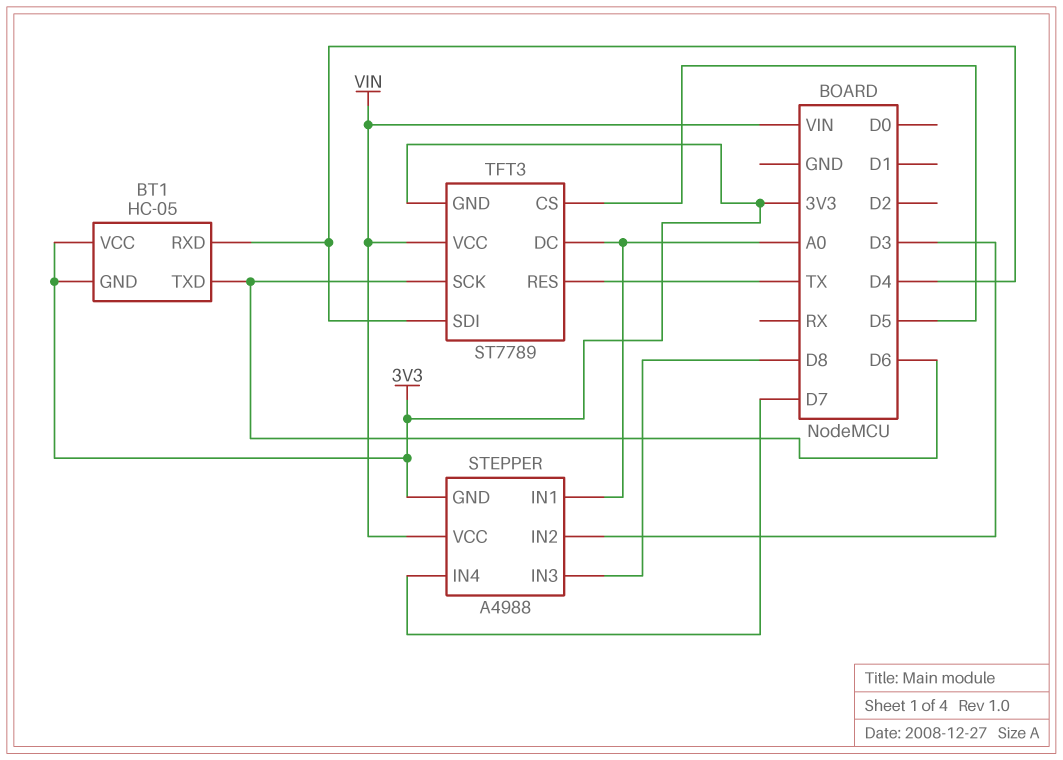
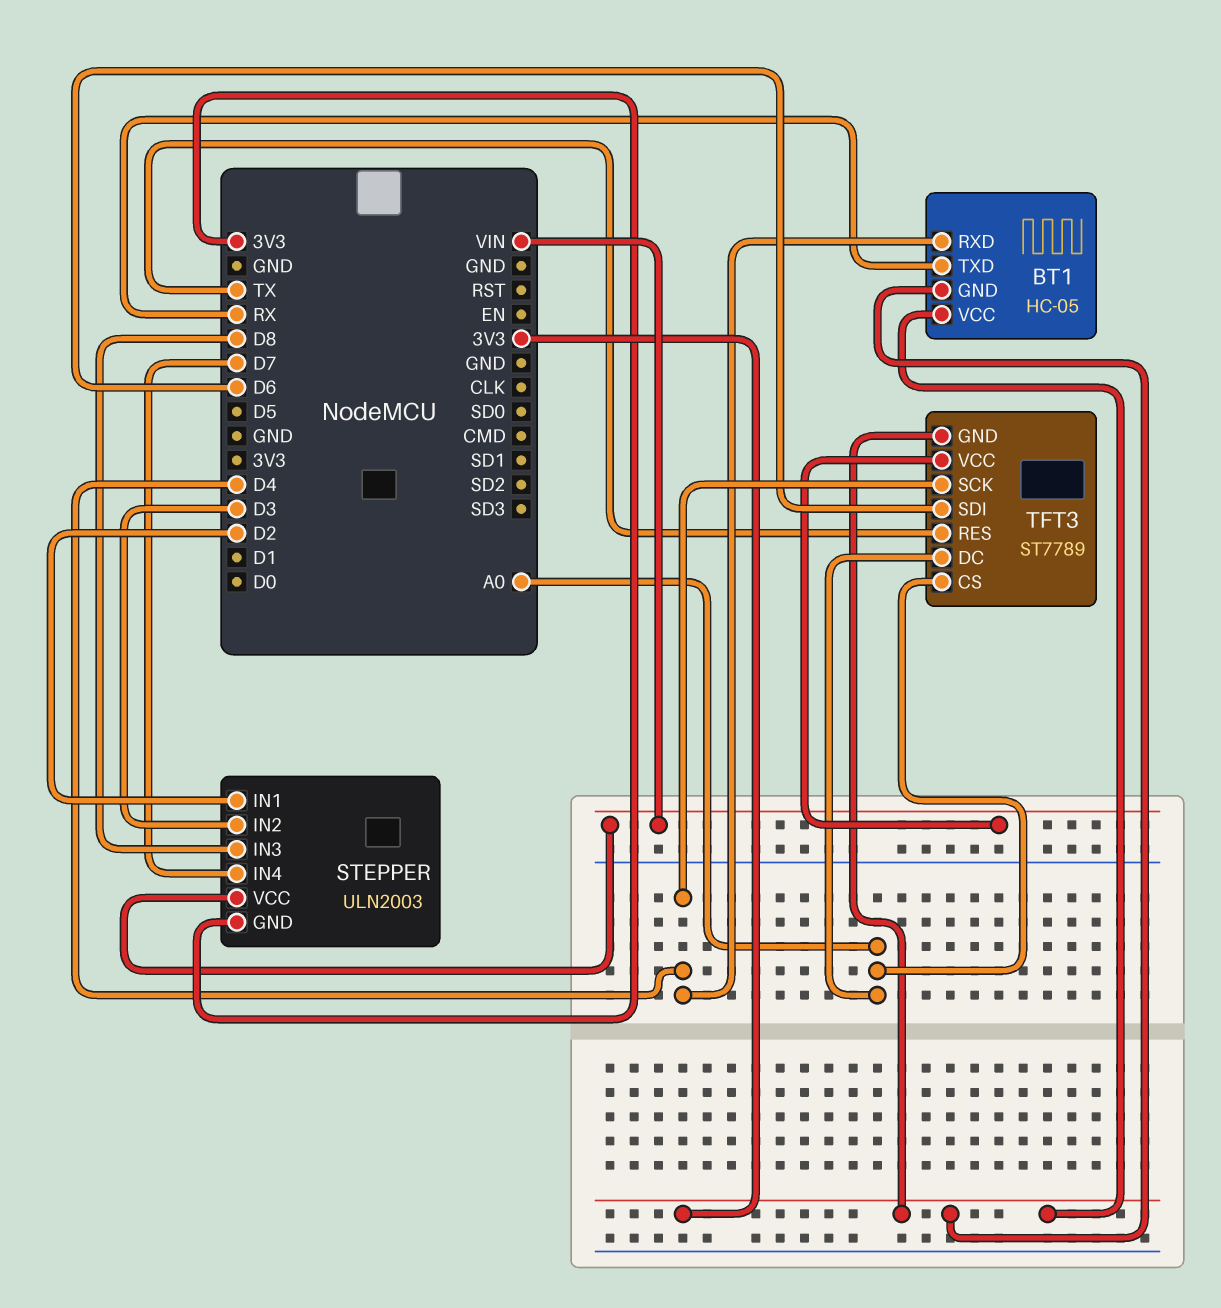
BT1 pin TXD: D6 -> RX
STEPPER: A4988 -> ULN2003
STEPPER pin IN1: A0 -> D2
TFT3 pin CS: D5 -> A0
TFT3 pin SCK: D6 -> D4
TFT3 pin SDI: D4 -> D6

